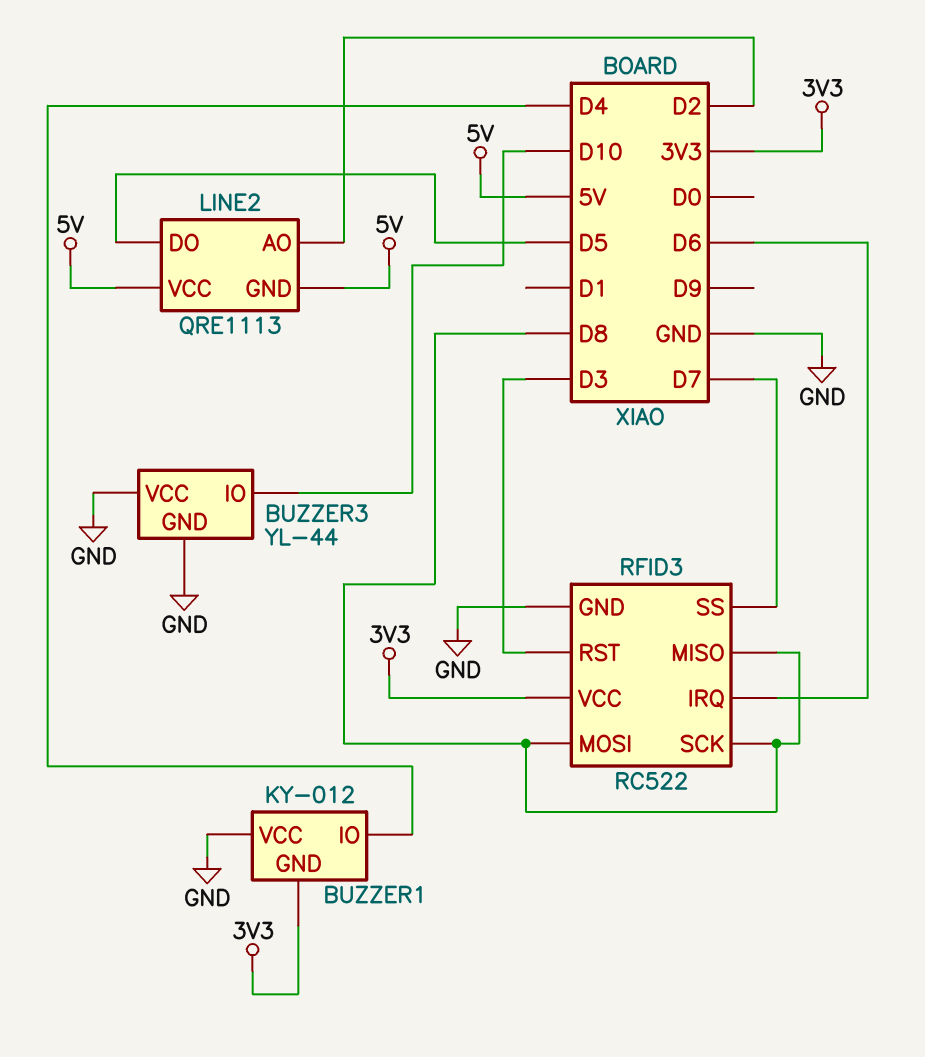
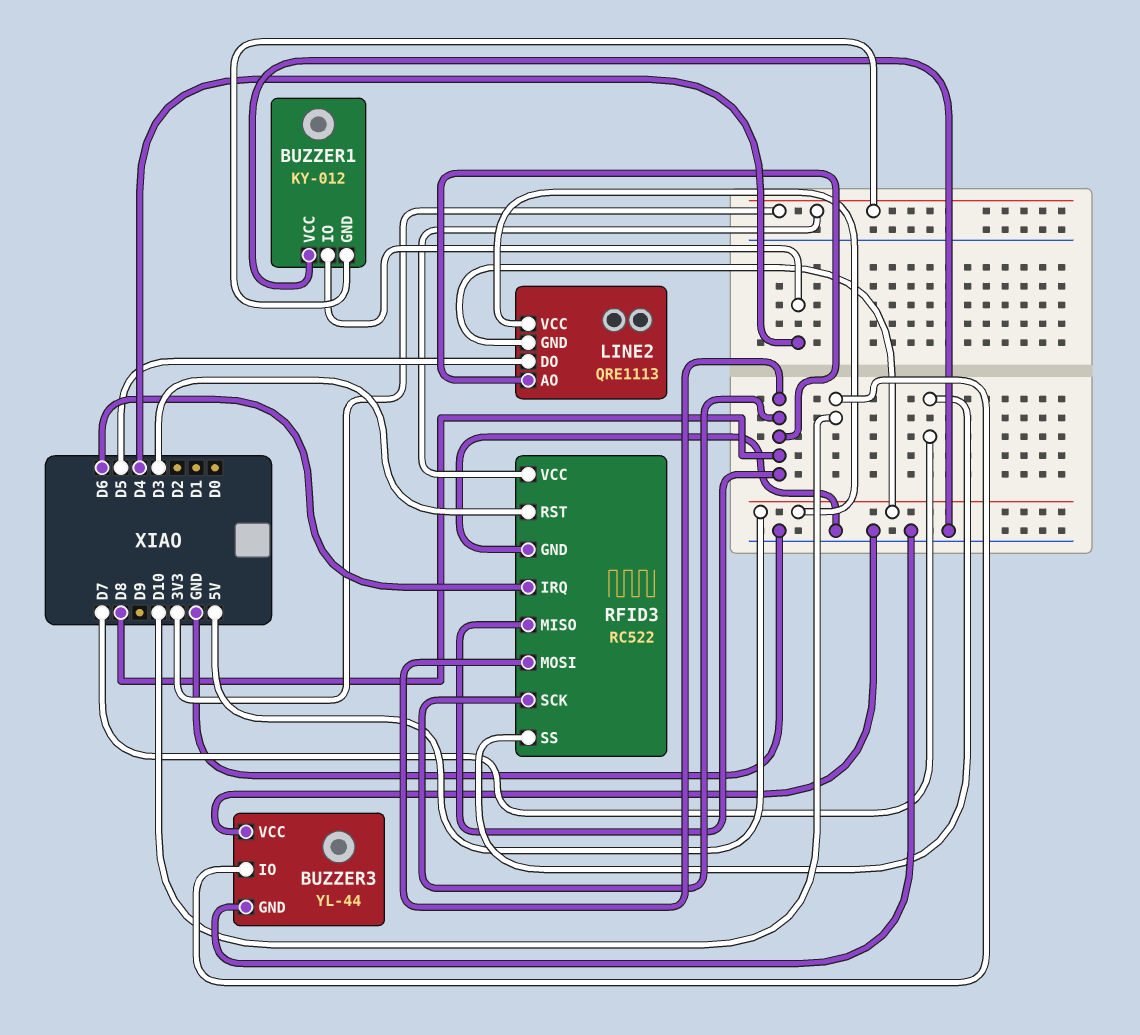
LINE2 pin AO: D2 -> D8

